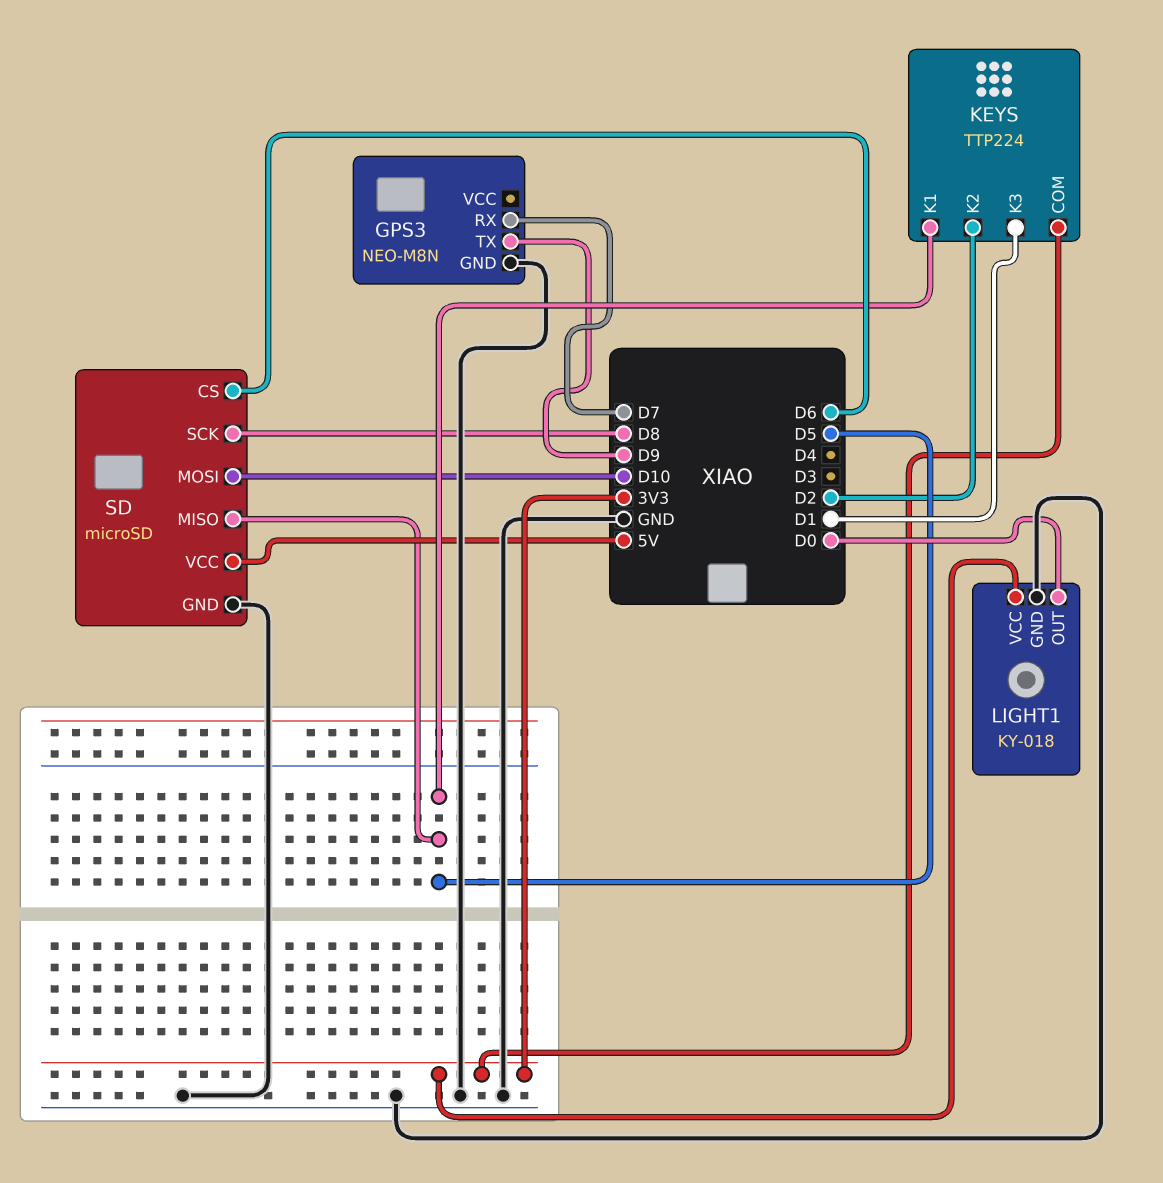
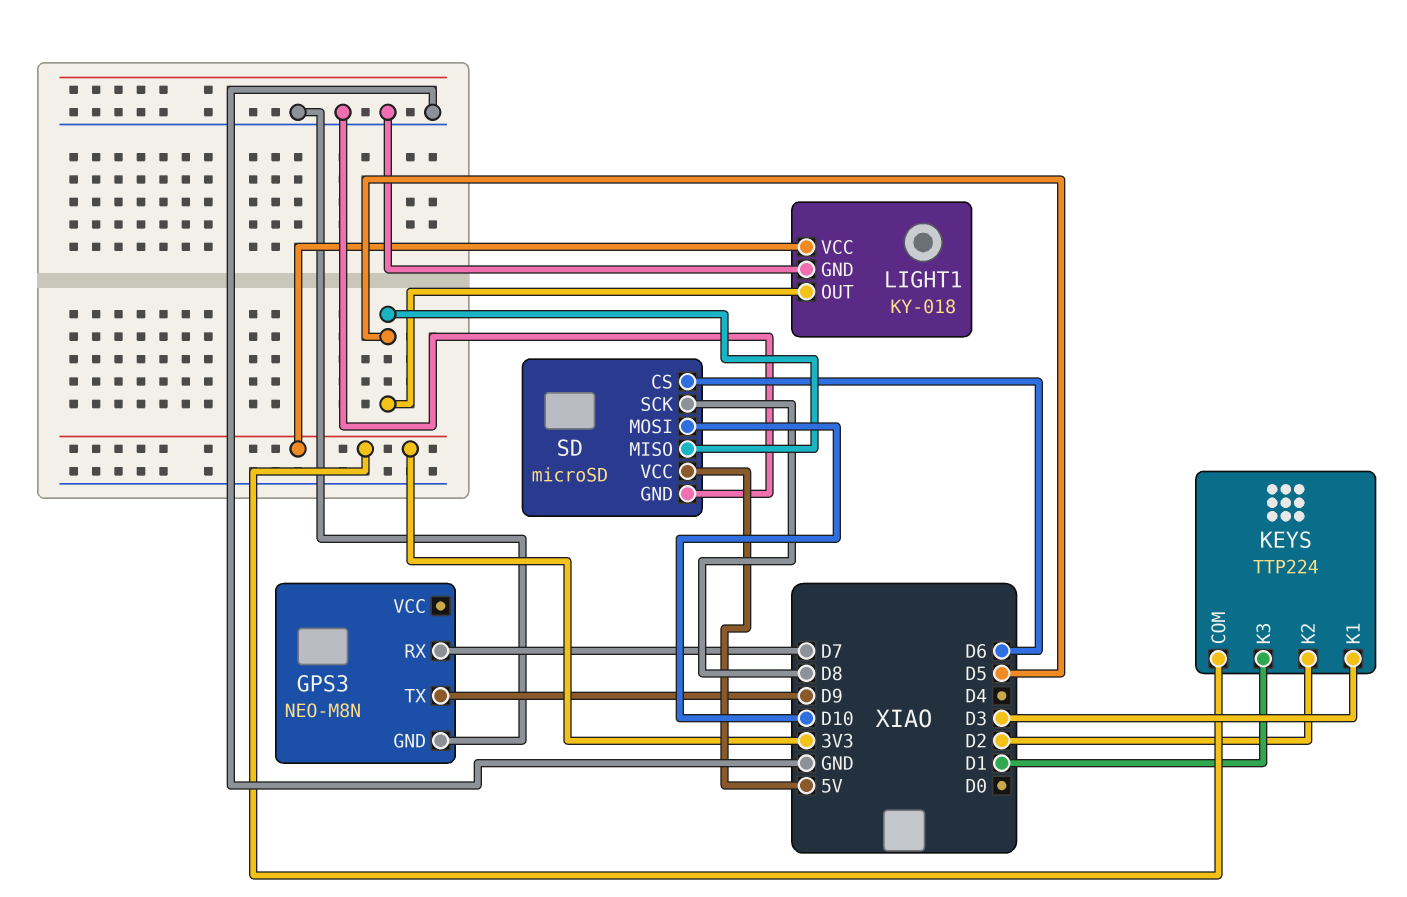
KEYS pin K1: D5 -> D3
LIGHT1 pin OUT: D0 -> D5

